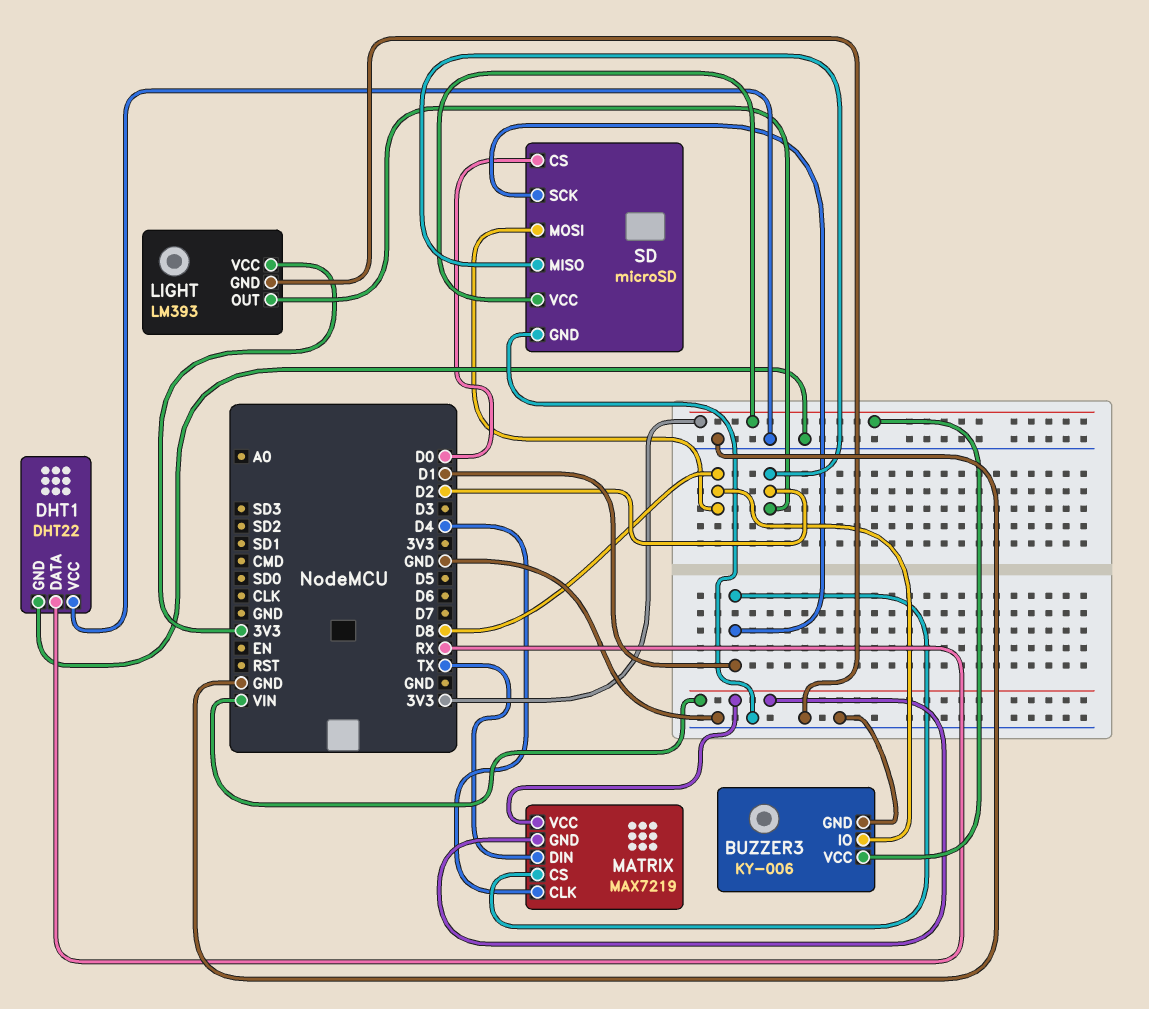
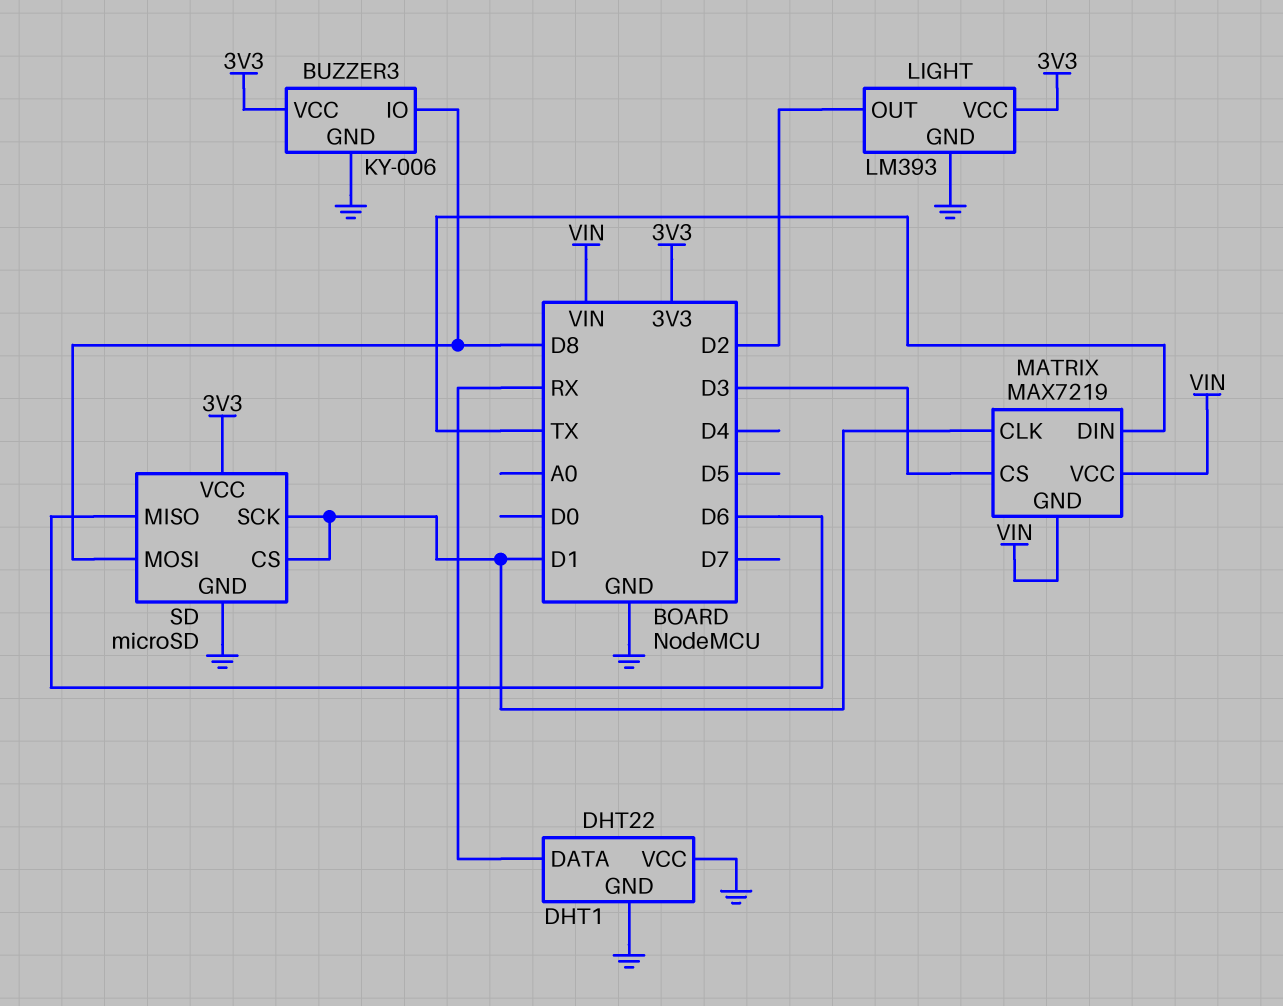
MATRIX pin CLK: D4 -> D1
MATRIX pin CS: D1 -> D3
SD pin CS: D0 -> D1
SD pin MISO: D2 -> D6

